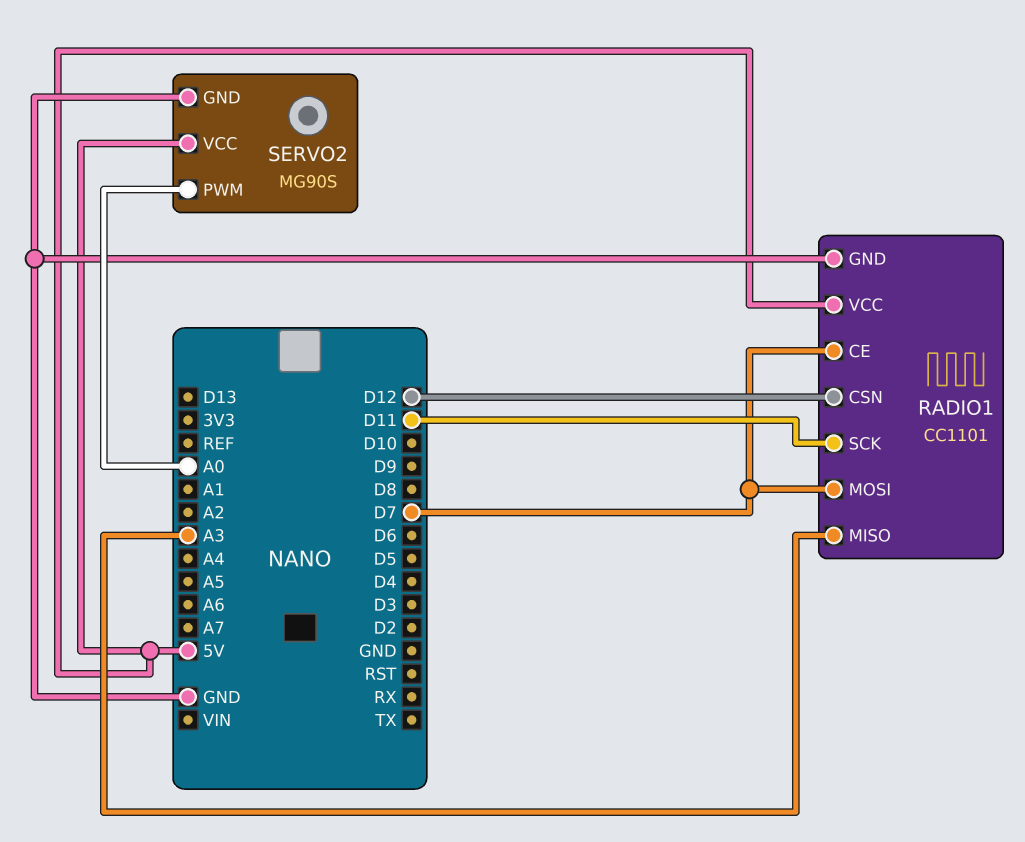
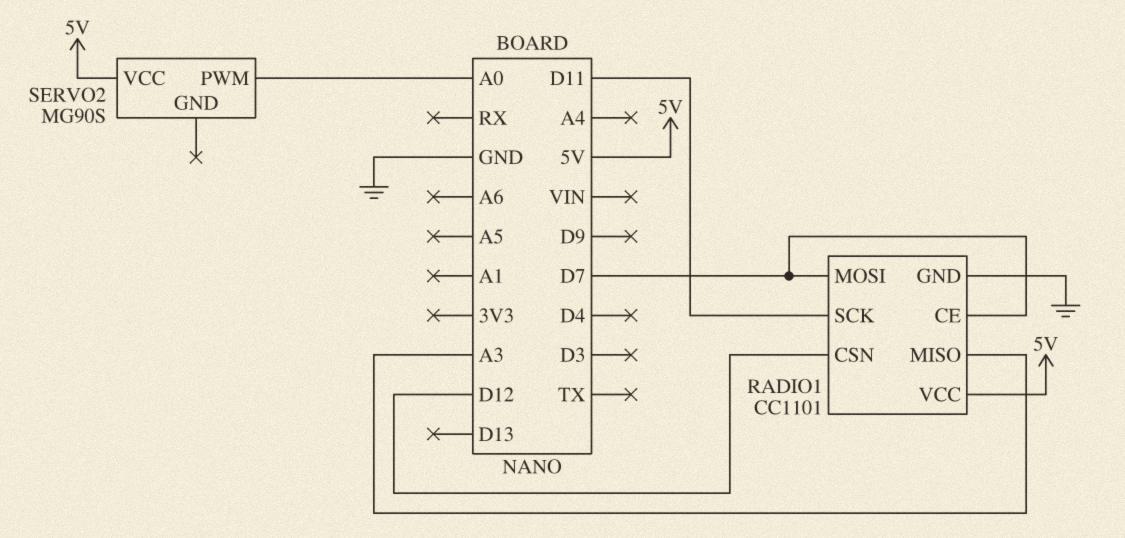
SERVO2 pin GND: GND -> none

